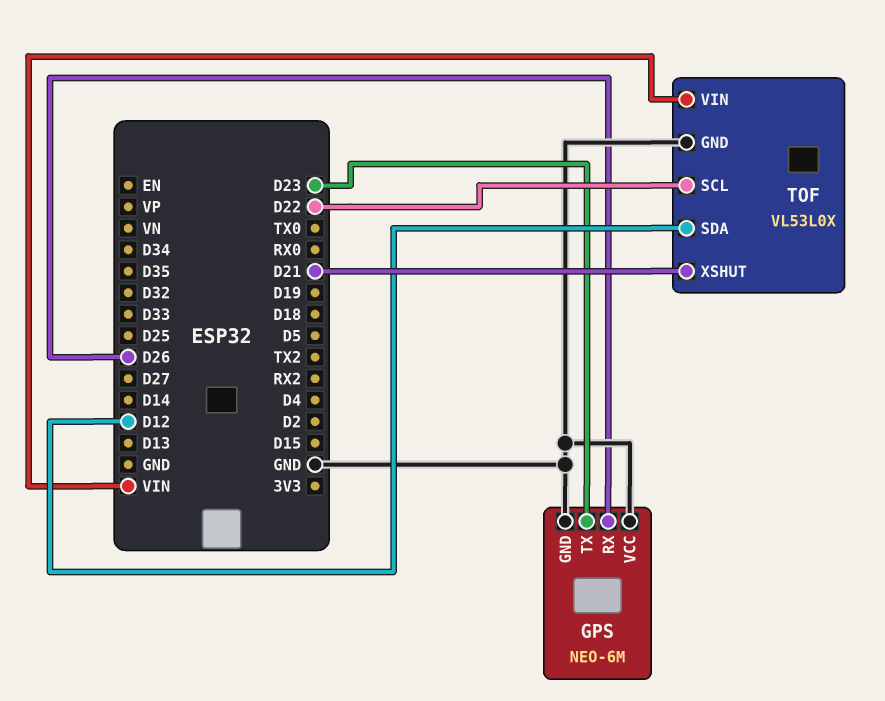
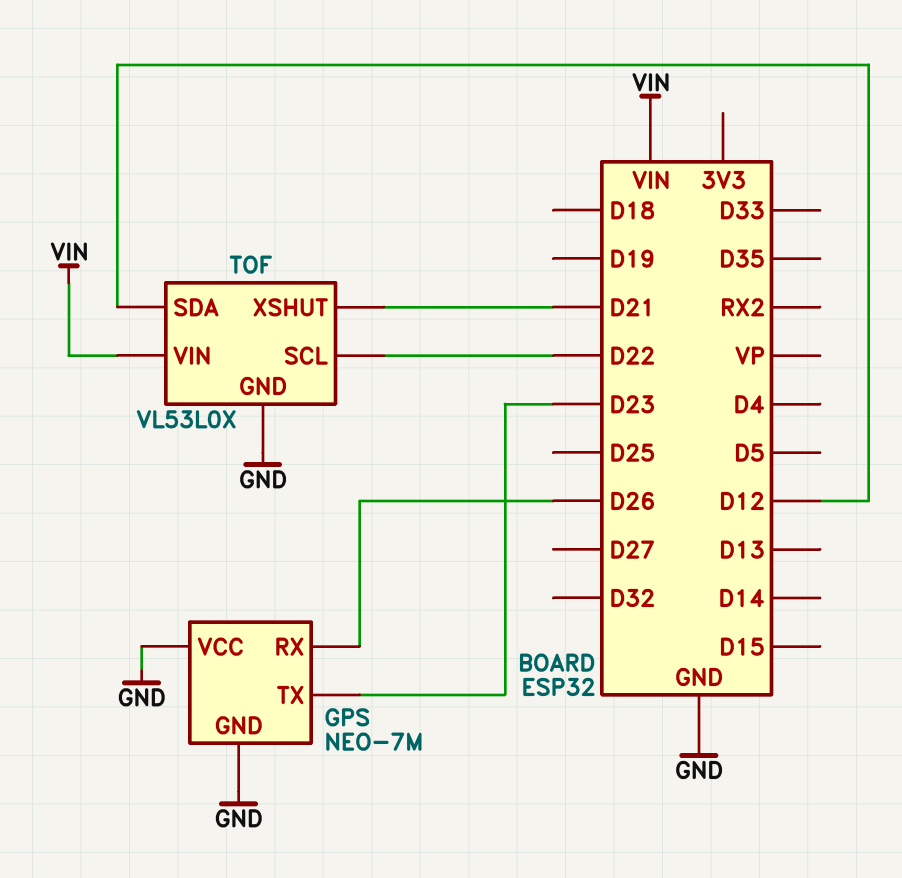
GPS: NEO-6M -> NEO-7M

